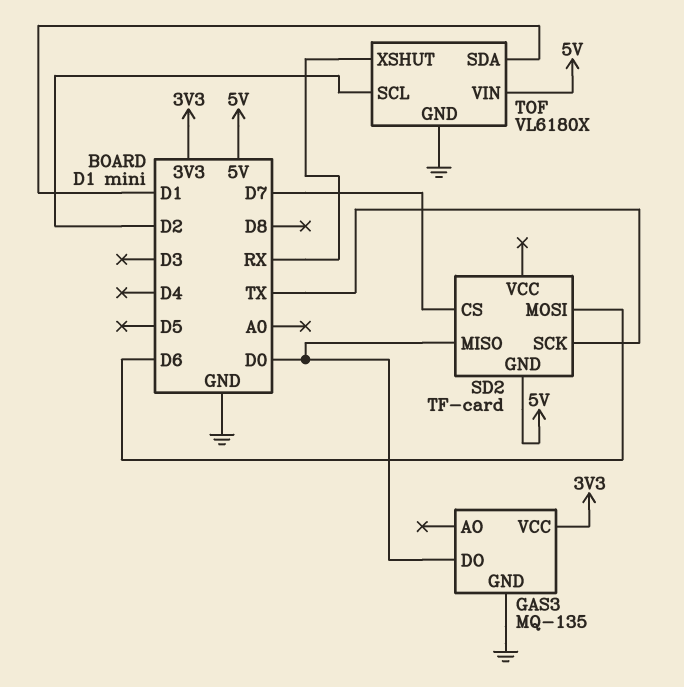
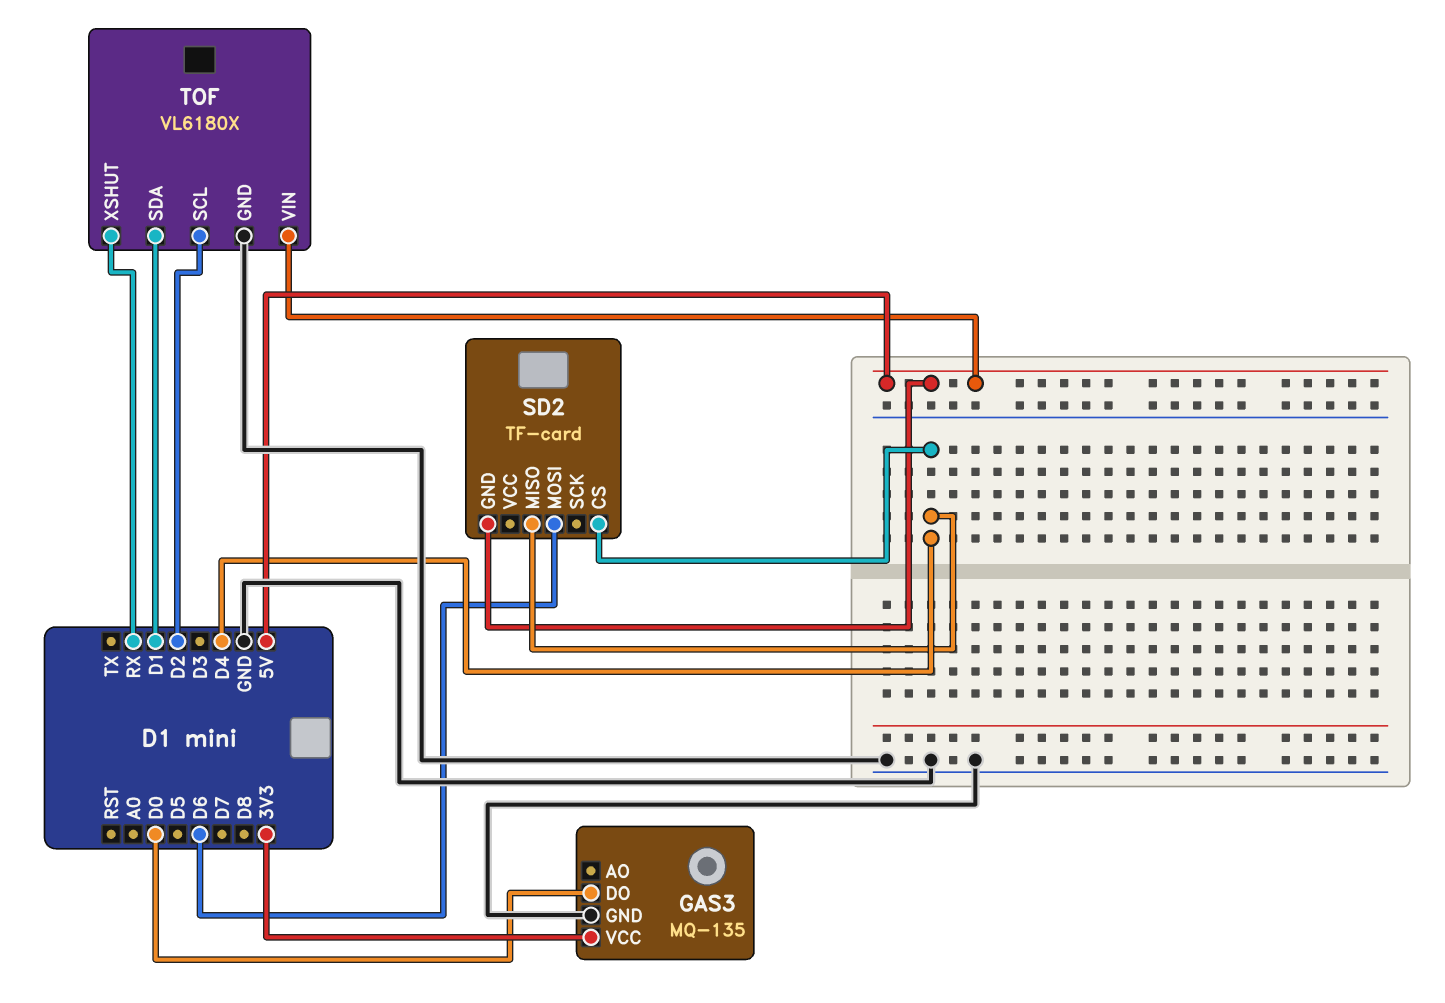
SD2 pin CS: D7 -> D4
SD2 pin MISO: D0 -> D4
SD2 pin SCK: TX -> none

